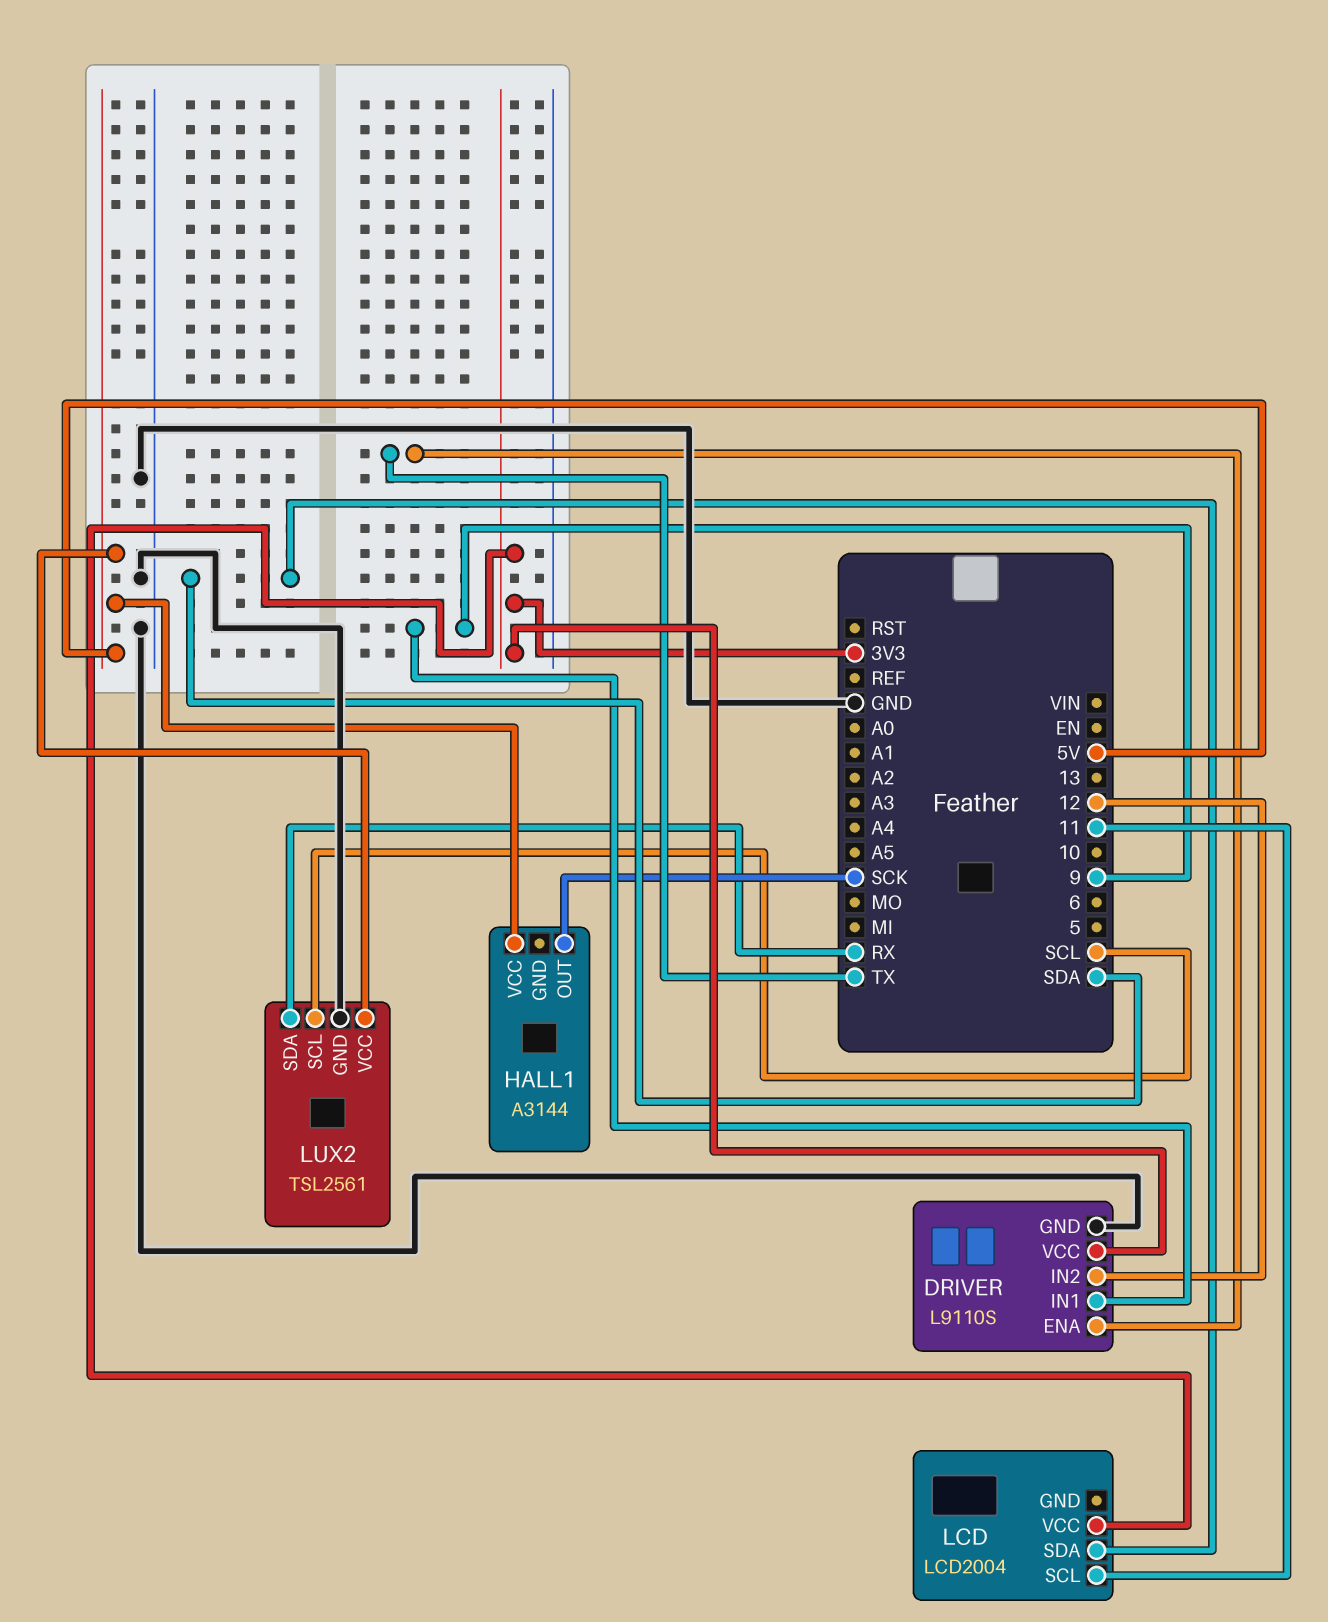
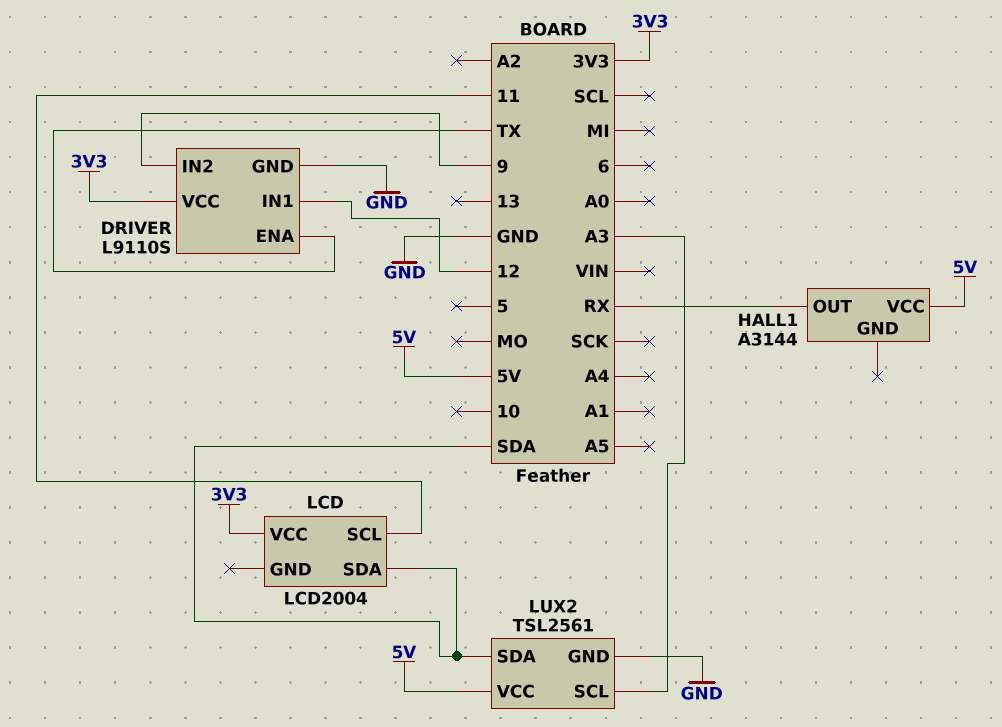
DRIVER pin IN1: 9 -> 12
DRIVER pin IN2: 12 -> 9
HALL1 pin OUT: SCK -> RX
LUX2 pin SCL: SCL -> A3
LUX2 pin SDA: RX -> SDA

